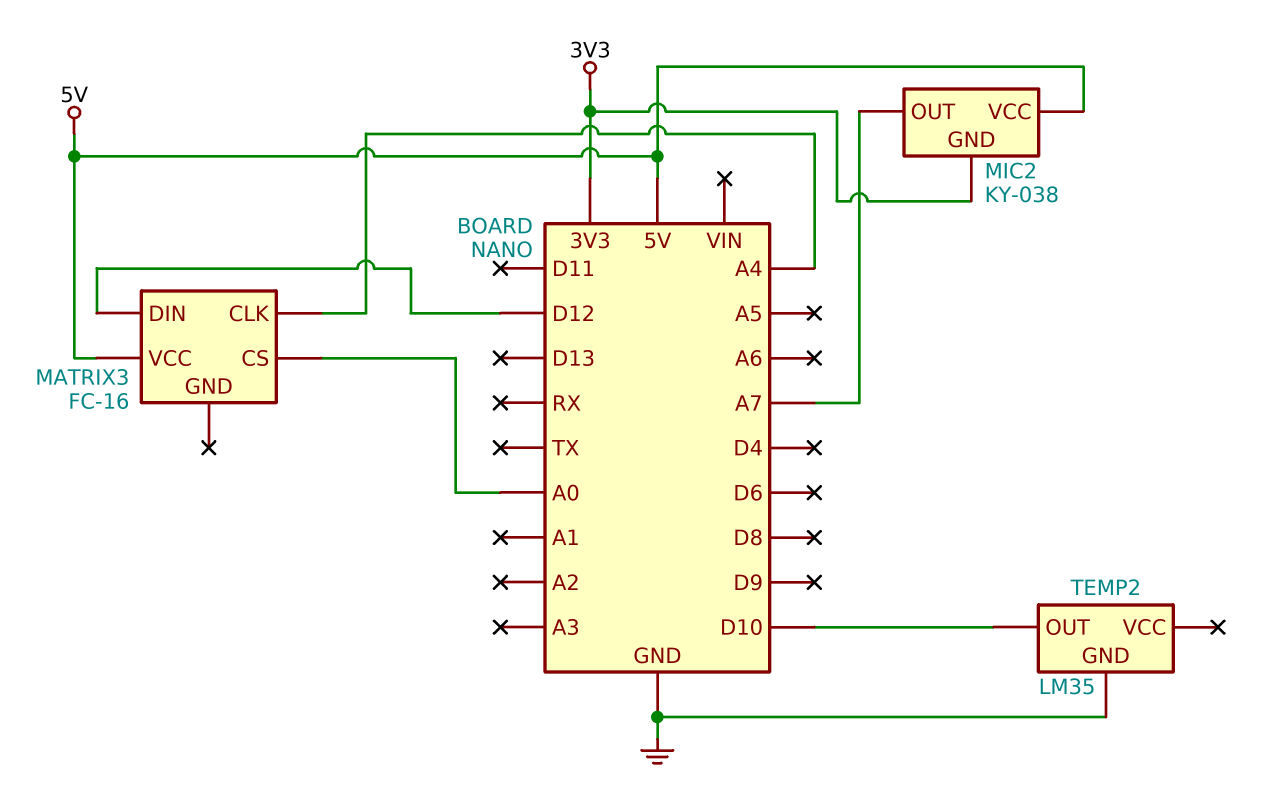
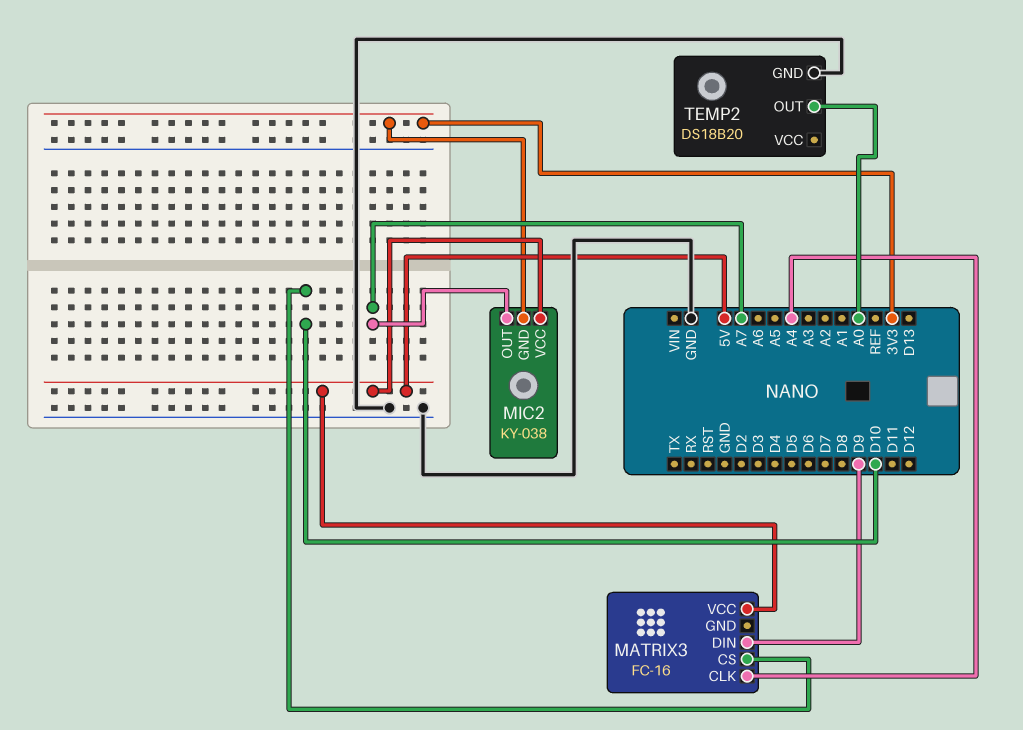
MATRIX3 pin CS: A0 -> D10
MATRIX3 pin DIN: D12 -> D9
TEMP2: LM35 -> DS18B20
TEMP2 pin OUT: D10 -> A0

